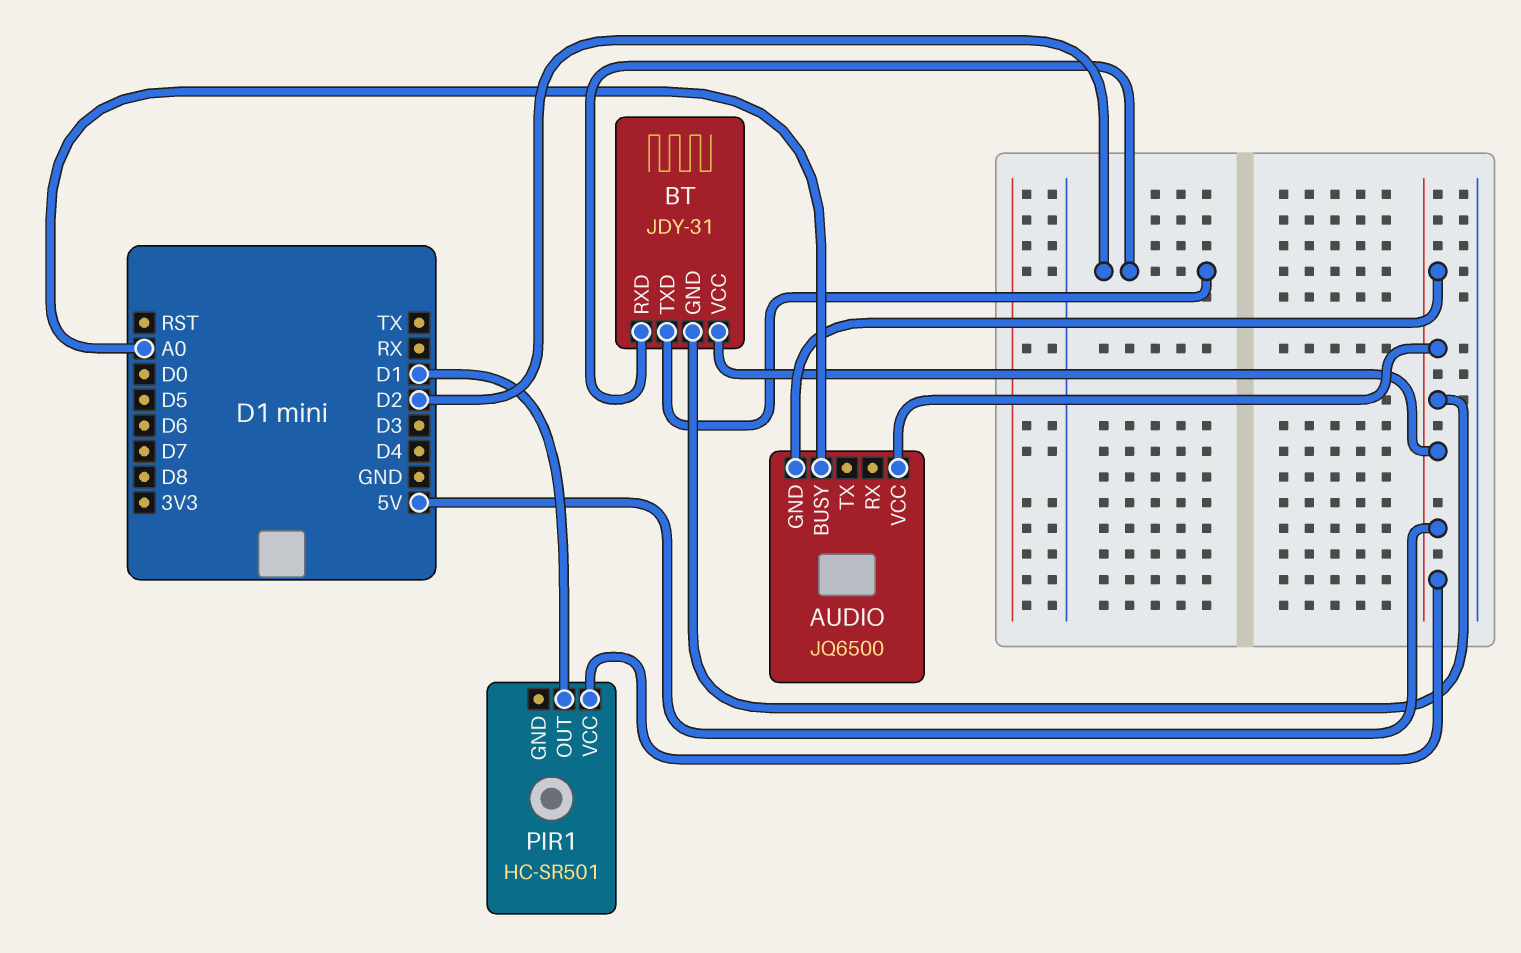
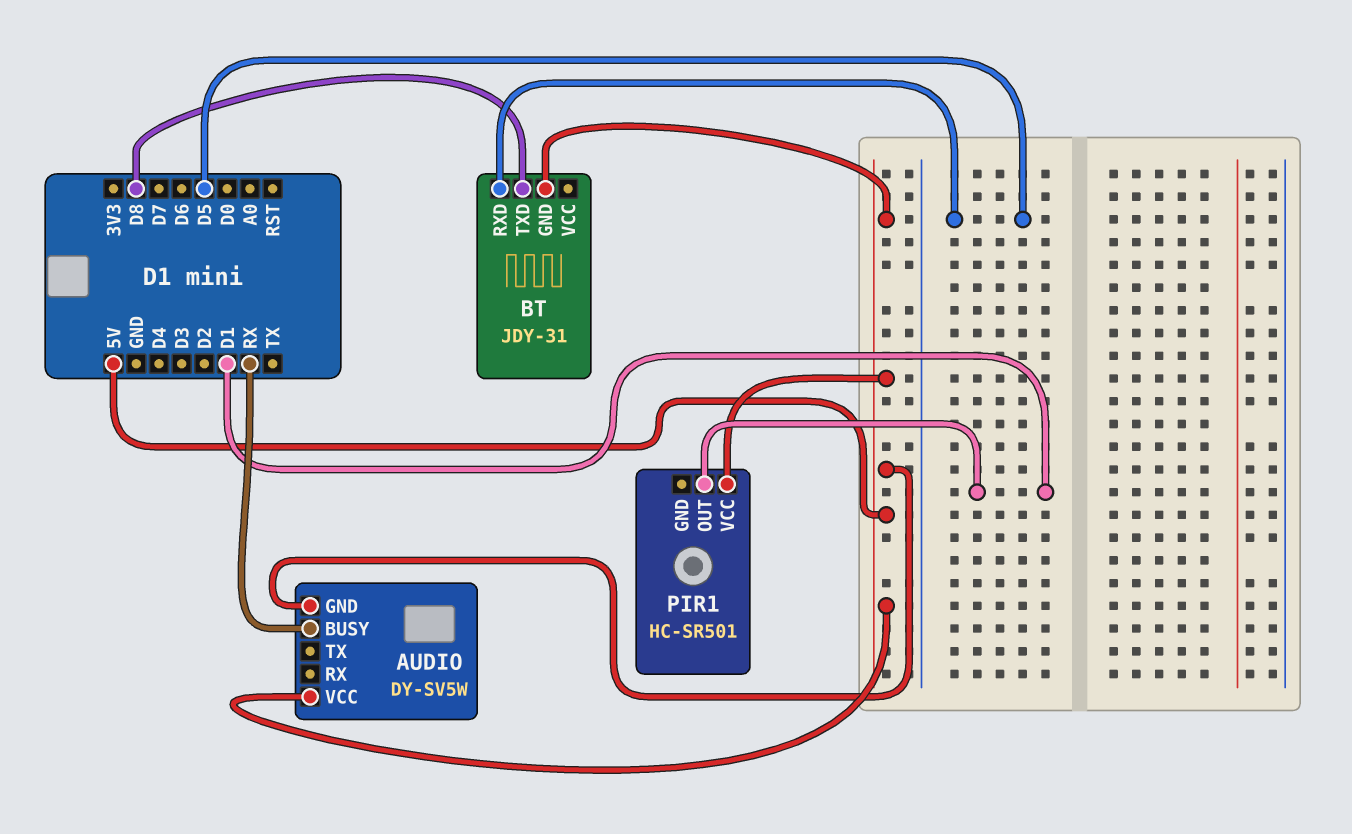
AUDIO: JQ6500 -> DY-SV5W
AUDIO pin BUSY: A0 -> RX
BT pin RXD: D2 -> D5
BT pin TXD: D2 -> D8
BT pin VCC: 5V -> none

